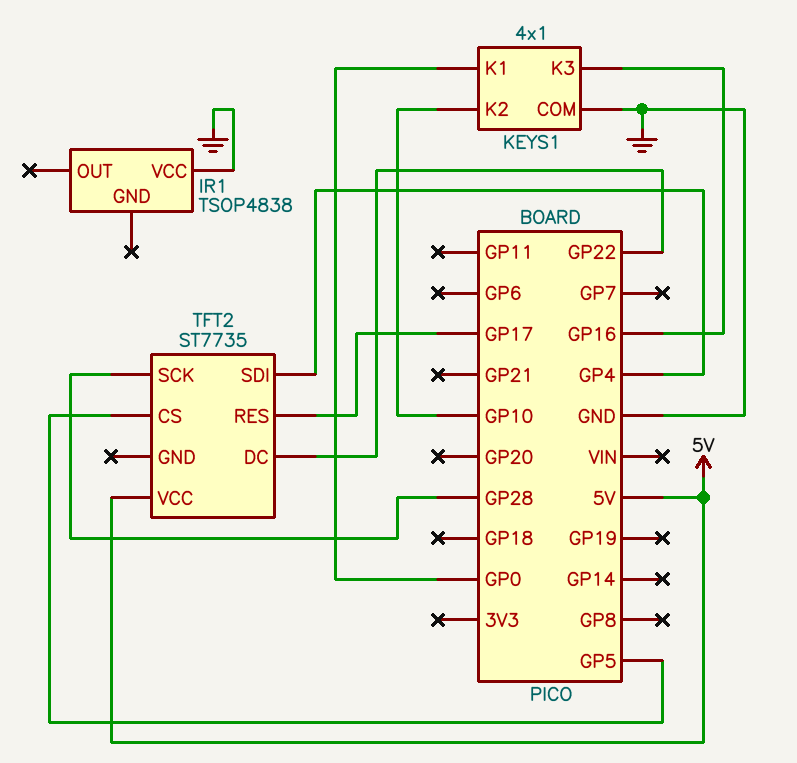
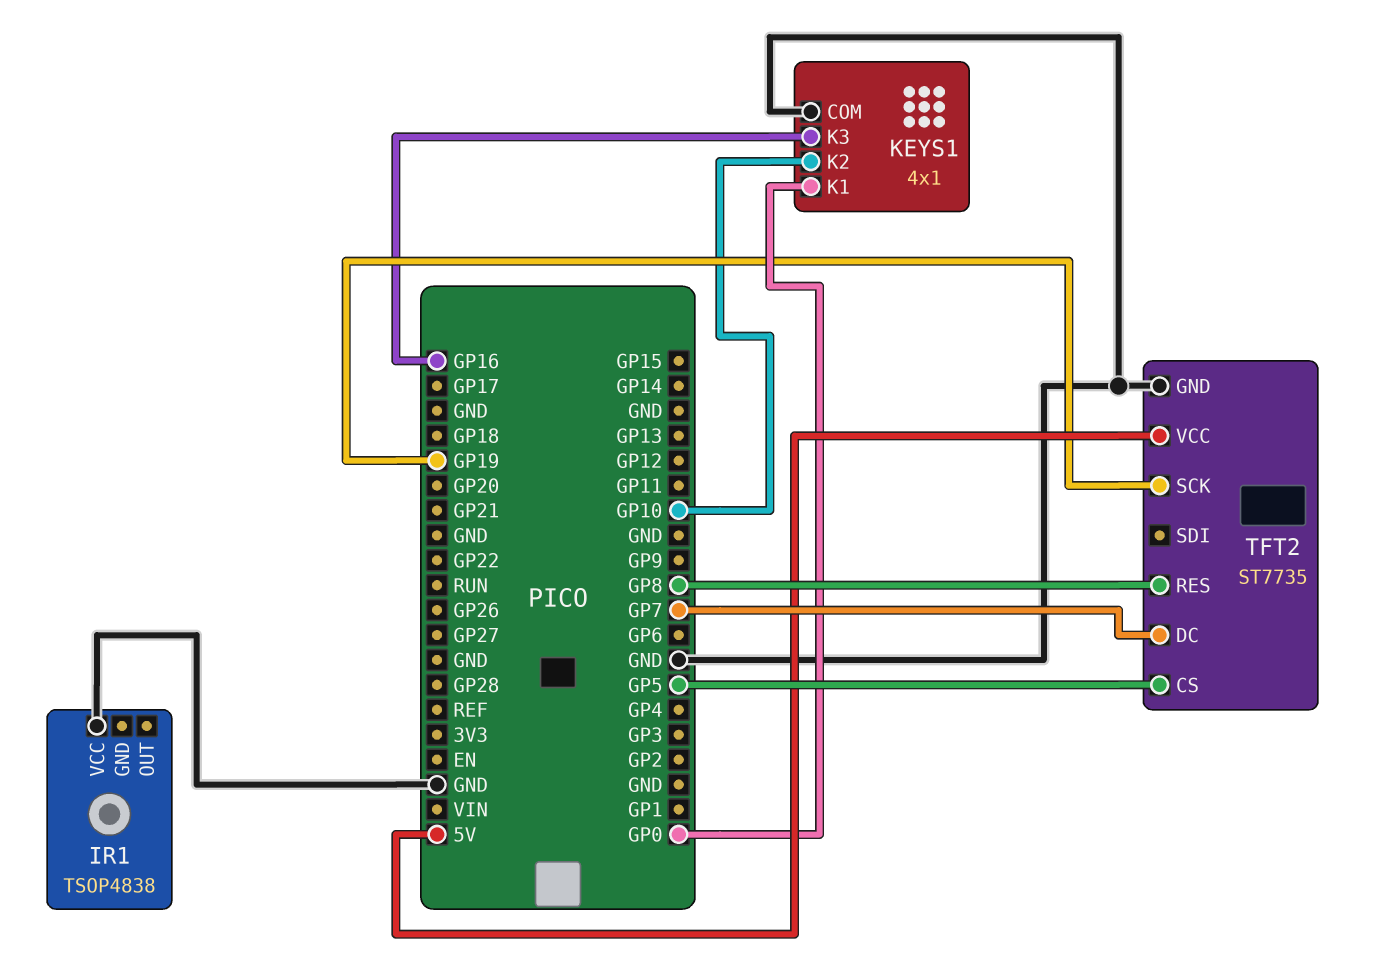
TFT2 pin DC: GP22 -> GP7
TFT2 pin GND: none -> GND
TFT2 pin RES: GP17 -> GP8
TFT2 pin SCK: GP28 -> GP19
TFT2 pin SDI: GP4 -> none

